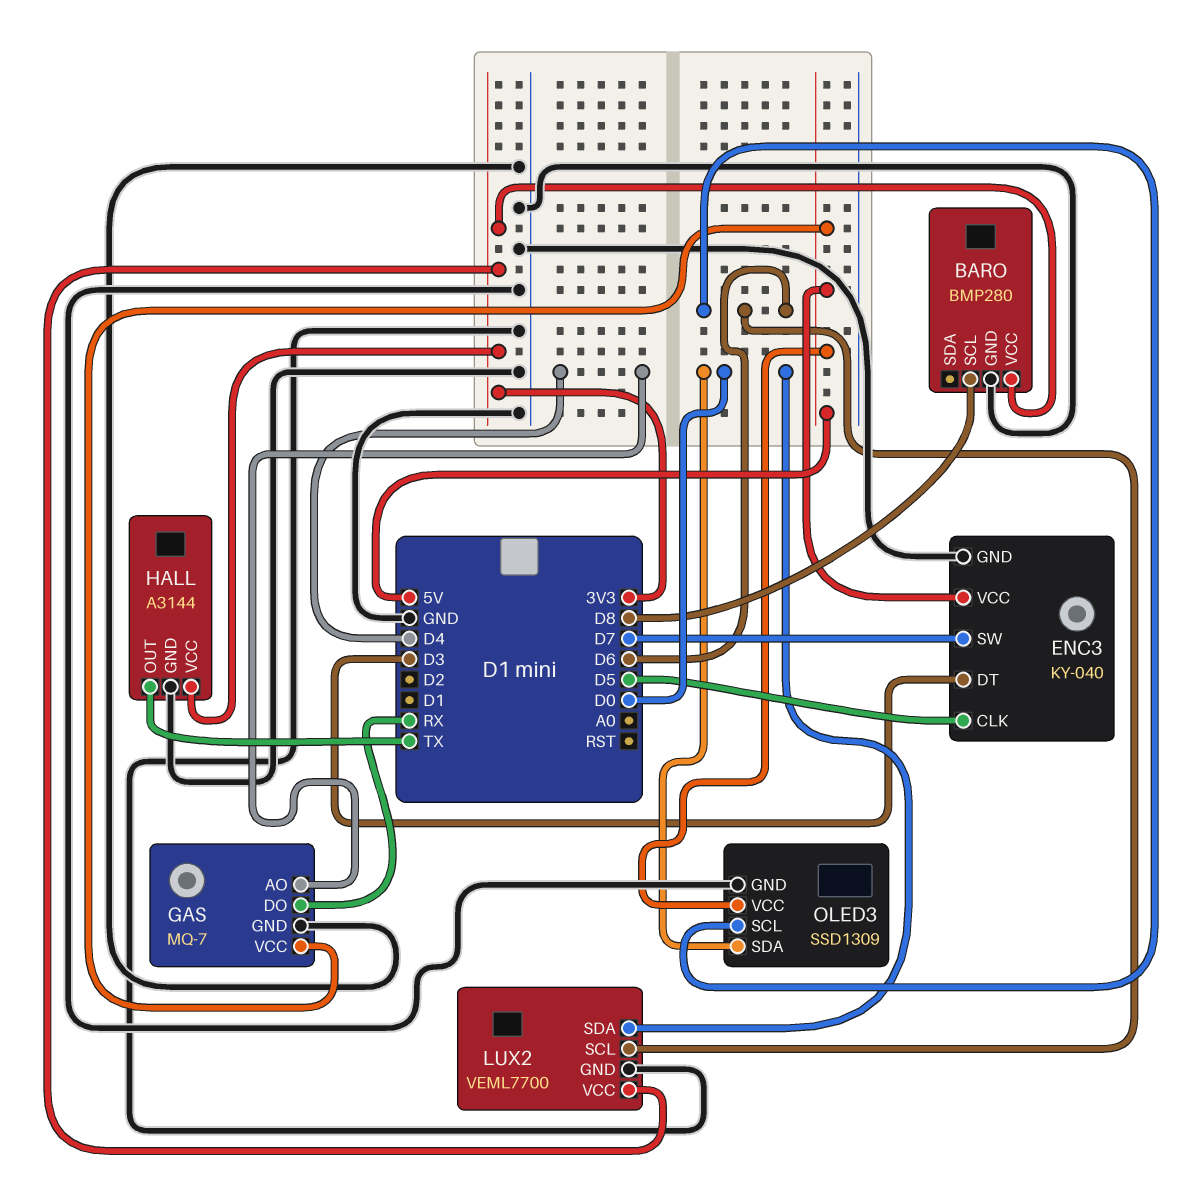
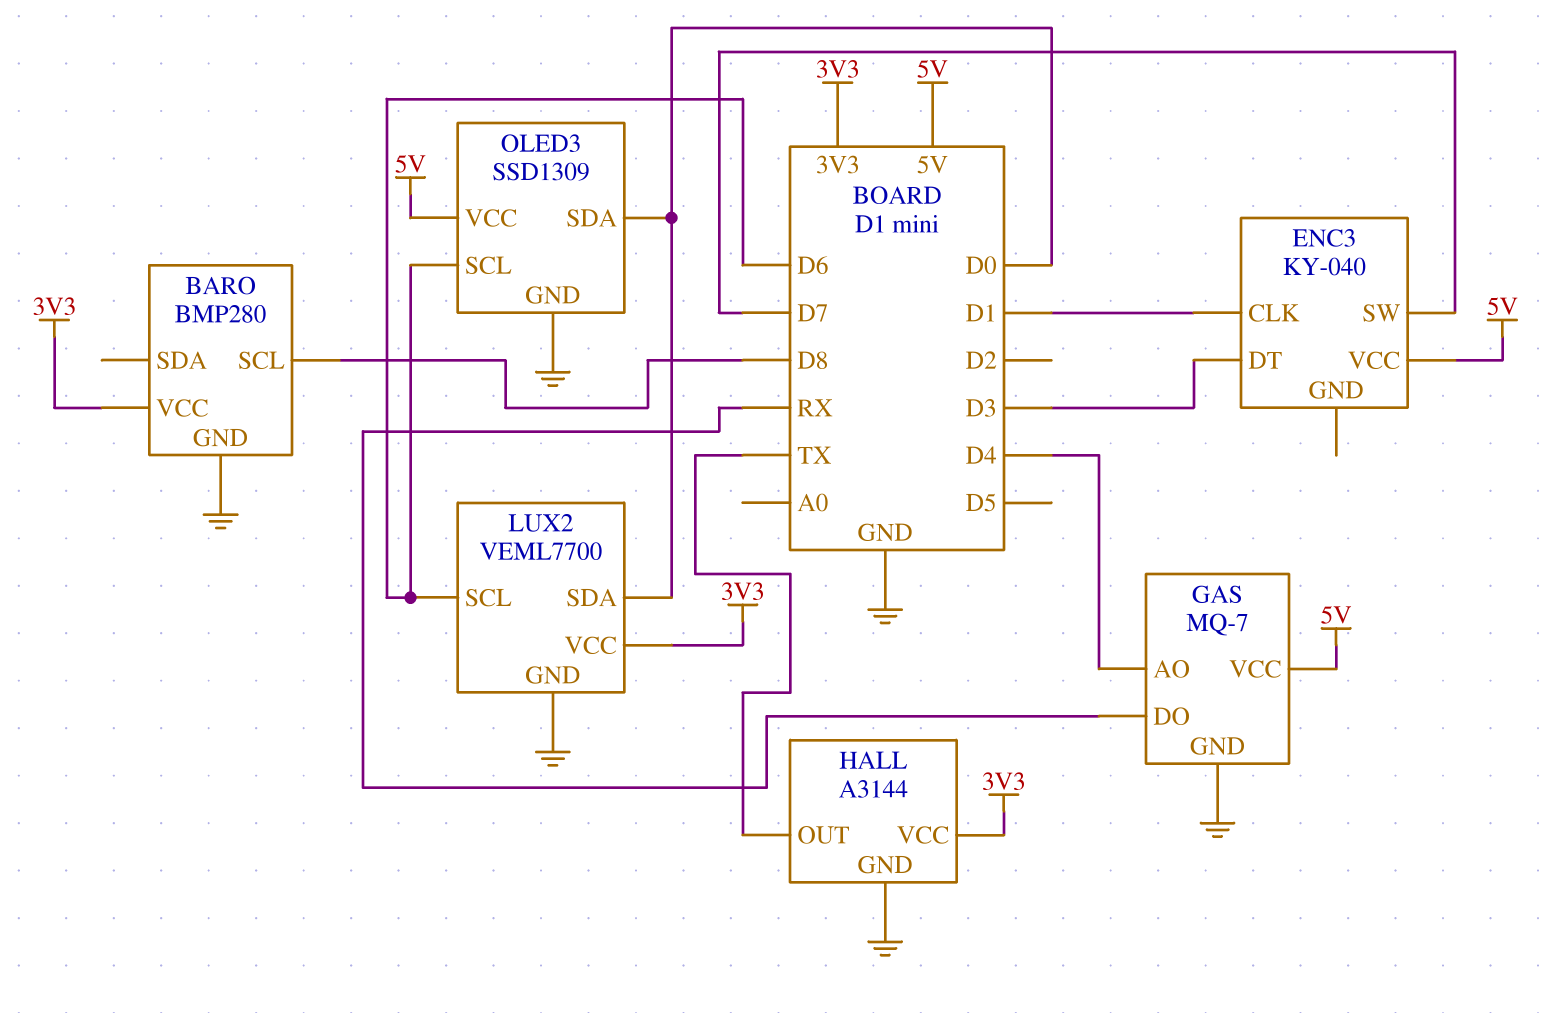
ENC3 pin CLK: D5 -> D1
ENC3 pin GND: GND -> none

